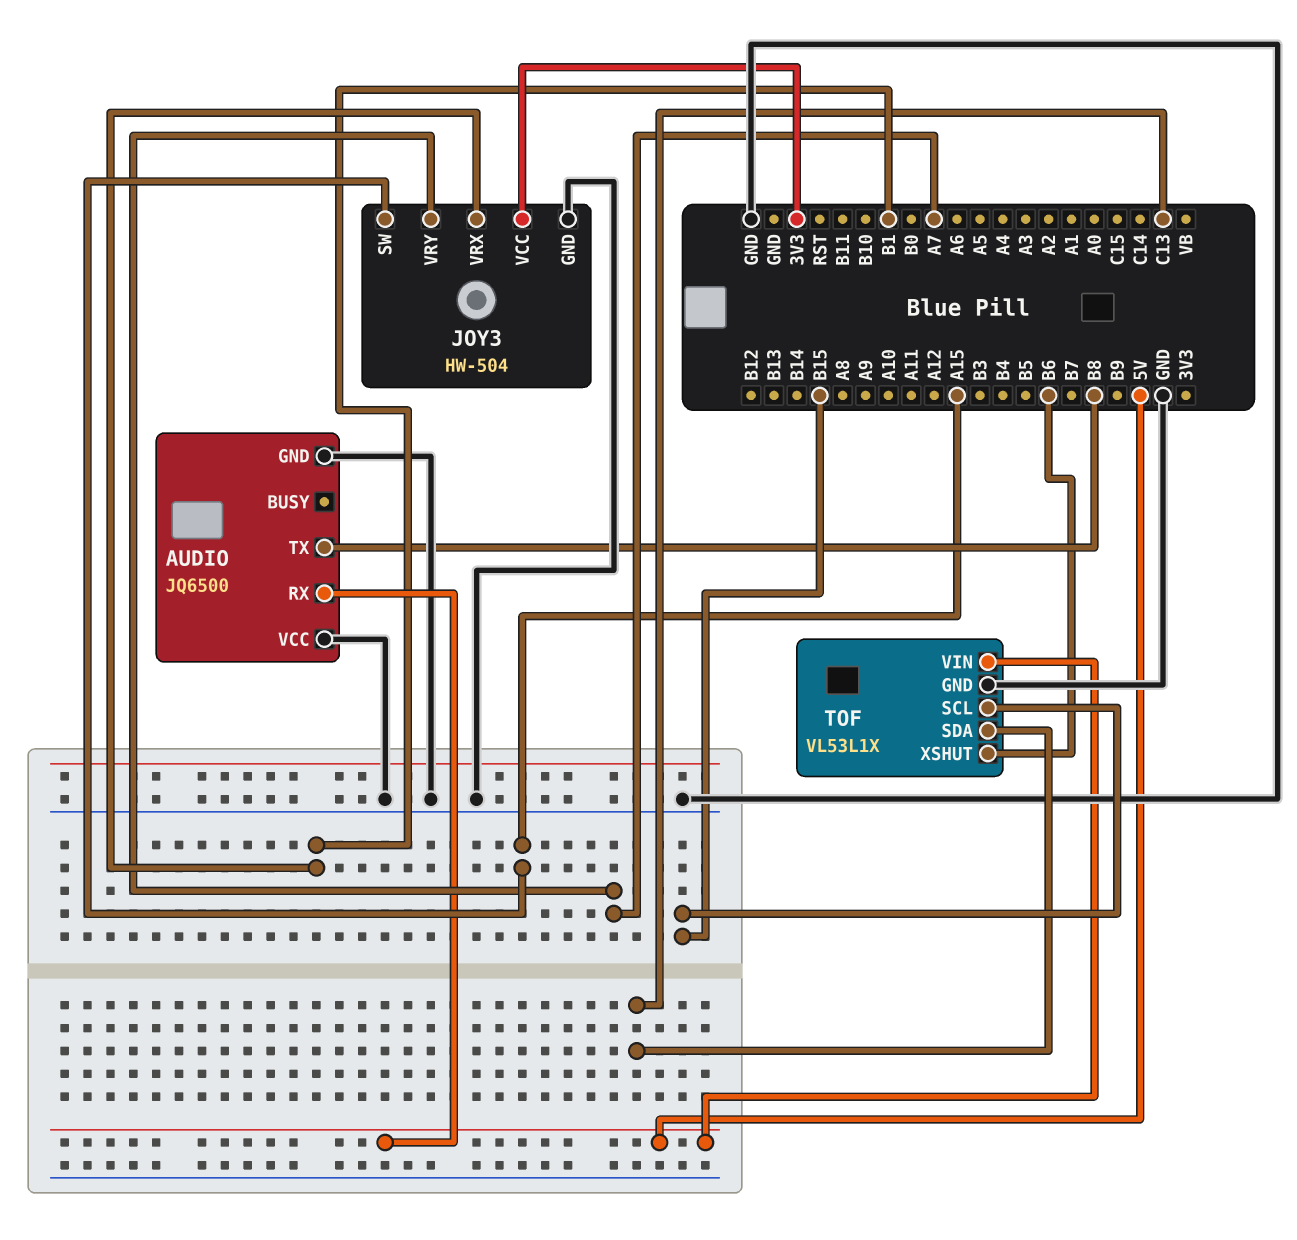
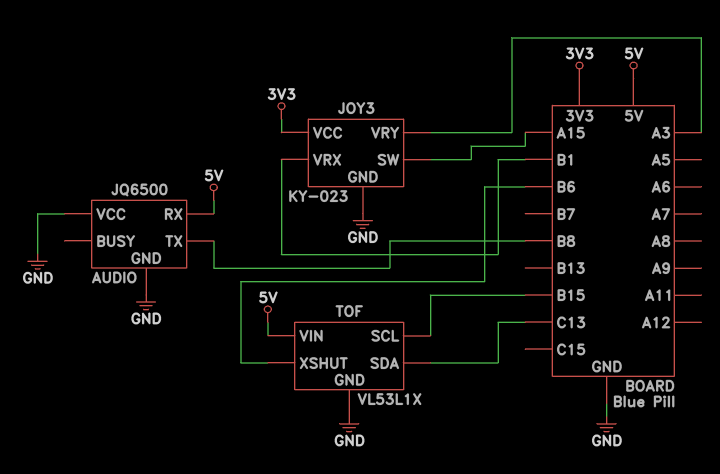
JOY3: HW-504 -> KY-023
JOY3 pin VRY: A7 -> A3

